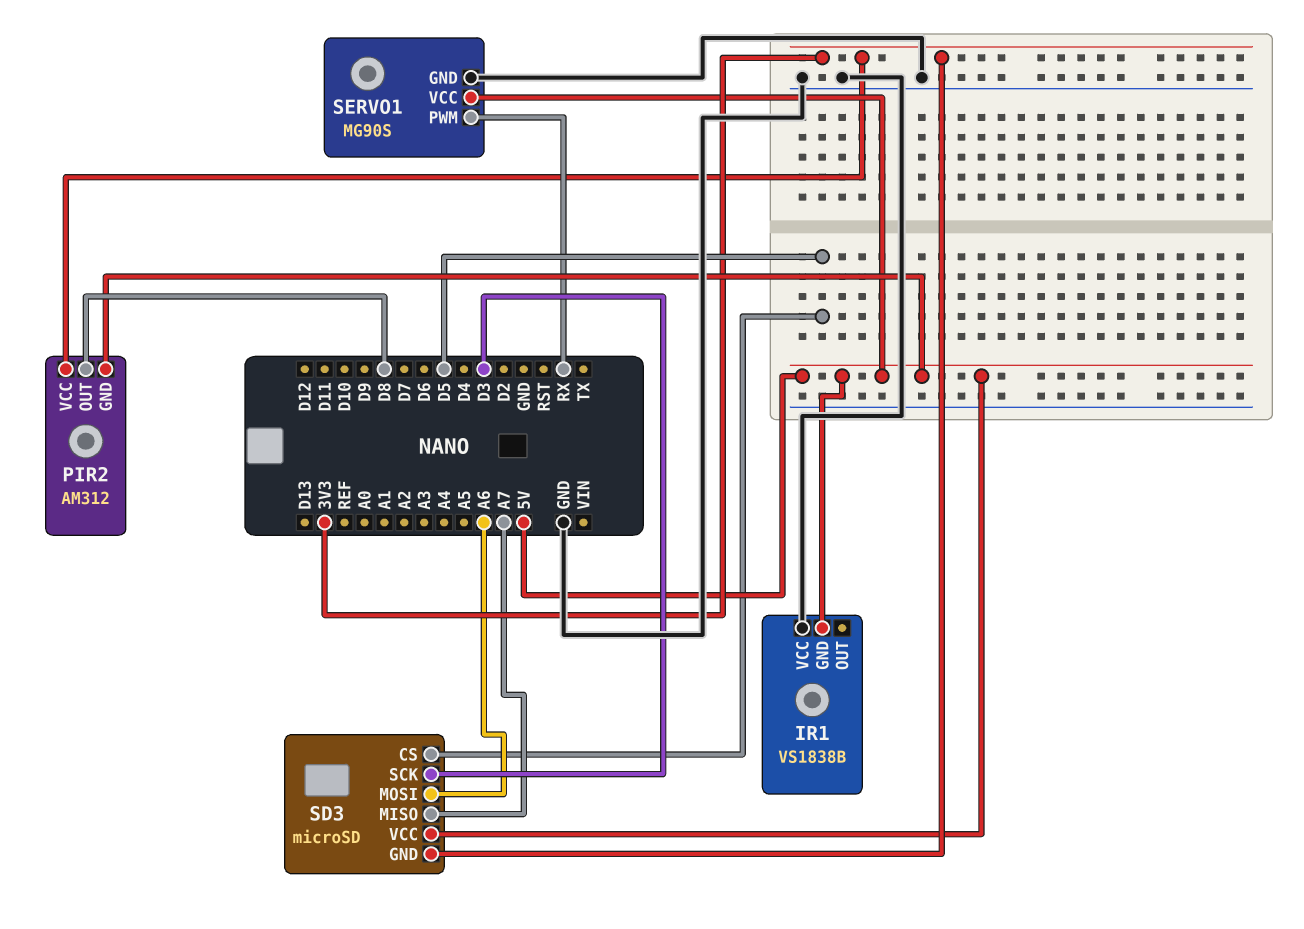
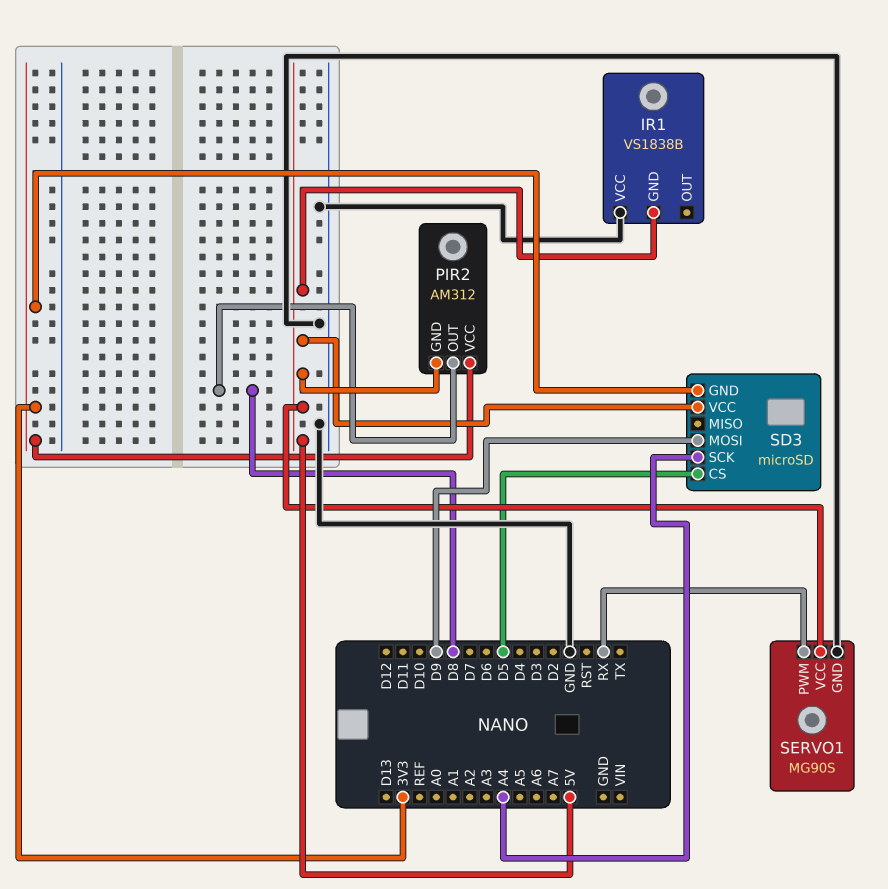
SD3 pin MISO: A7 -> none
SD3 pin MOSI: A6 -> D9
SD3 pin SCK: D3 -> A4

